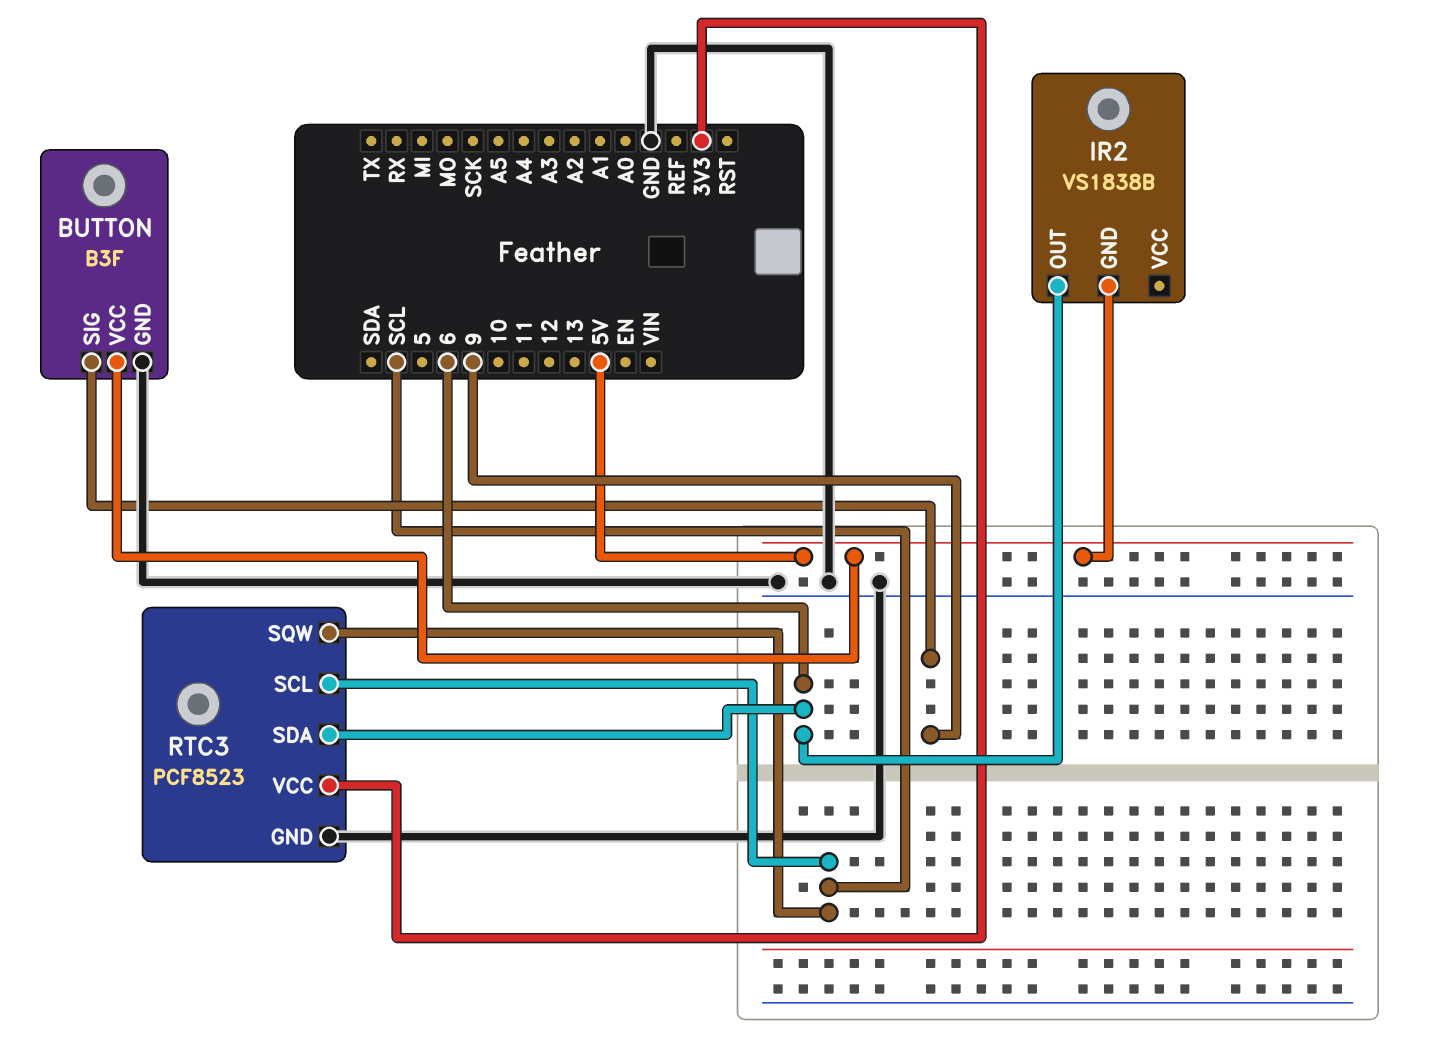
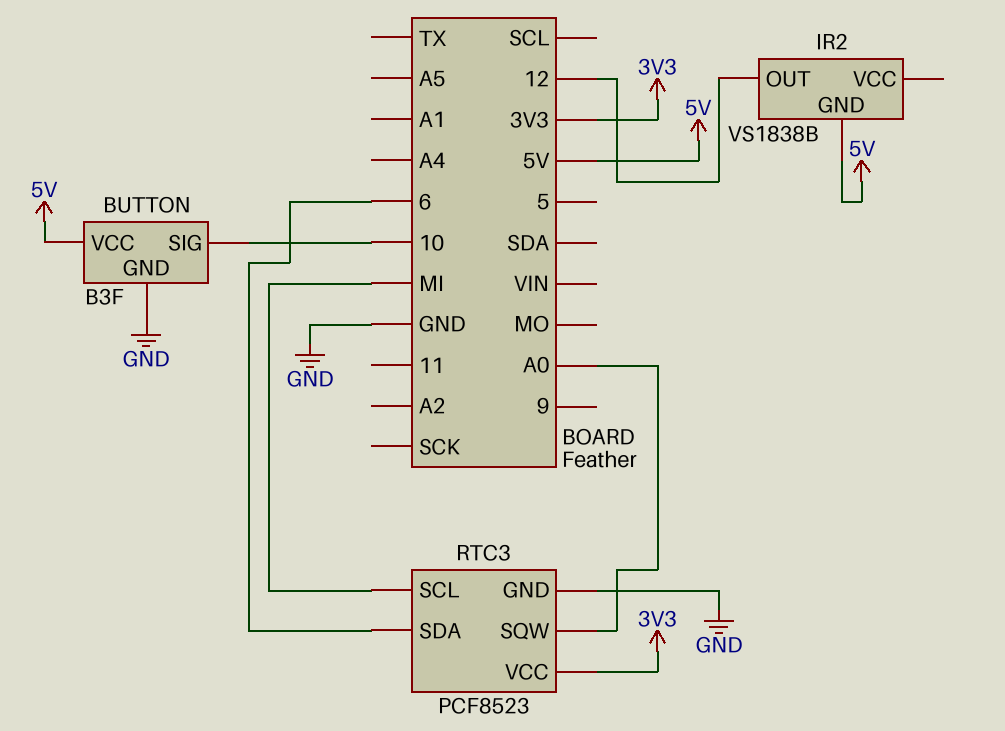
BUTTON pin SIG: 9 -> 10
IR2 pin OUT: 6 -> 12
RTC3 pin SCL: SCL -> MI
RTC3 pin SQW: SCL -> A0

